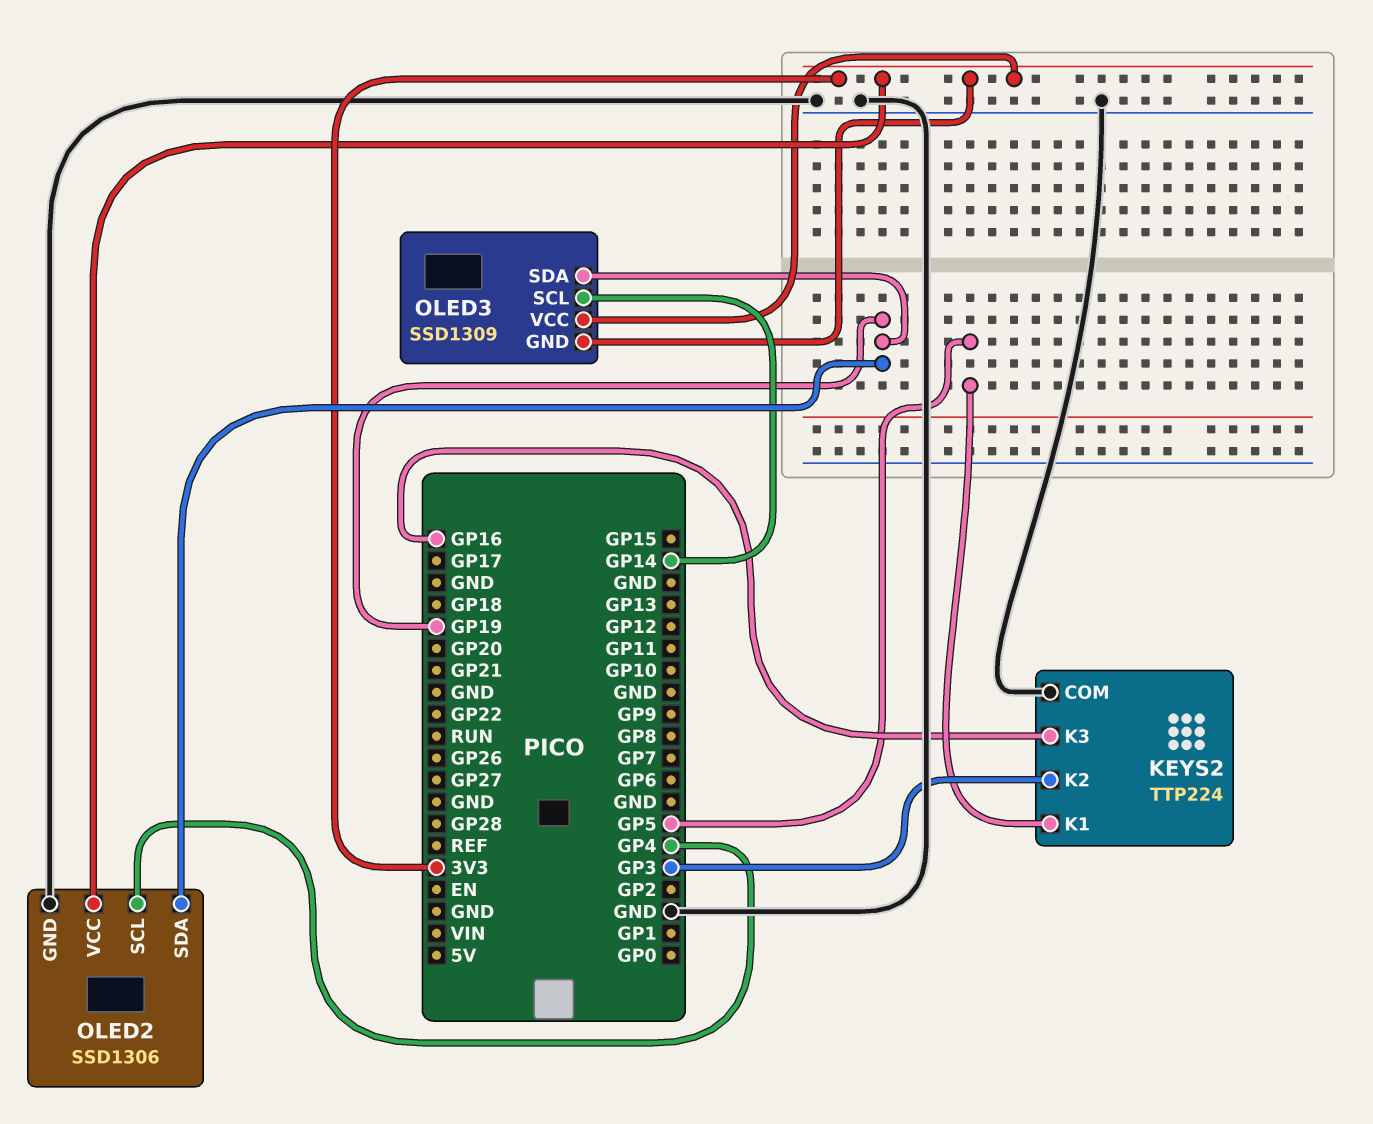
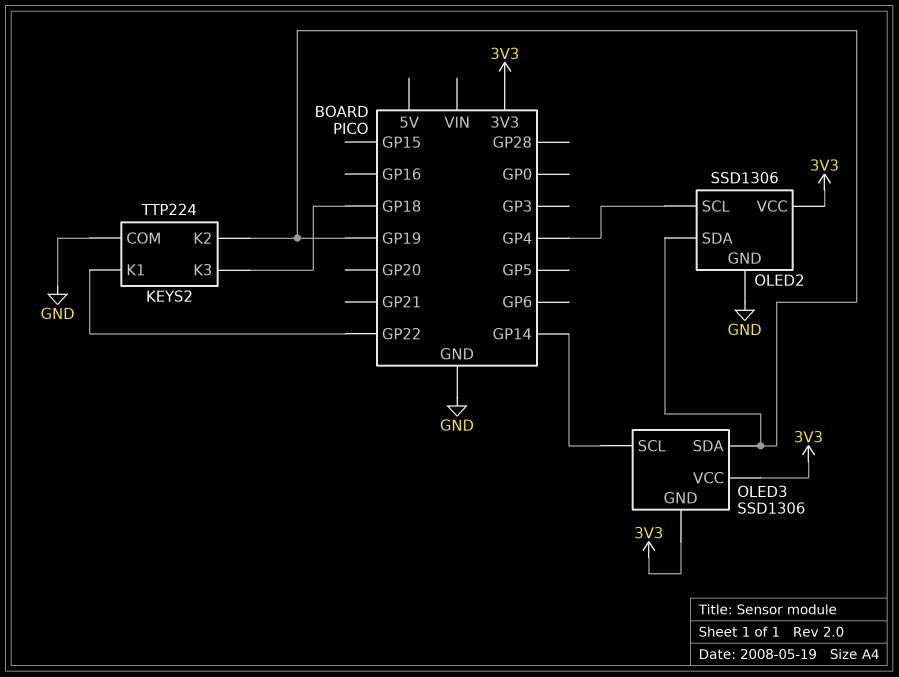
KEYS2 pin K1: GP5 -> GP22
KEYS2 pin K2: GP3 -> GP19
KEYS2 pin K3: GP16 -> GP18
OLED3: SSD1309 -> SSD1306

